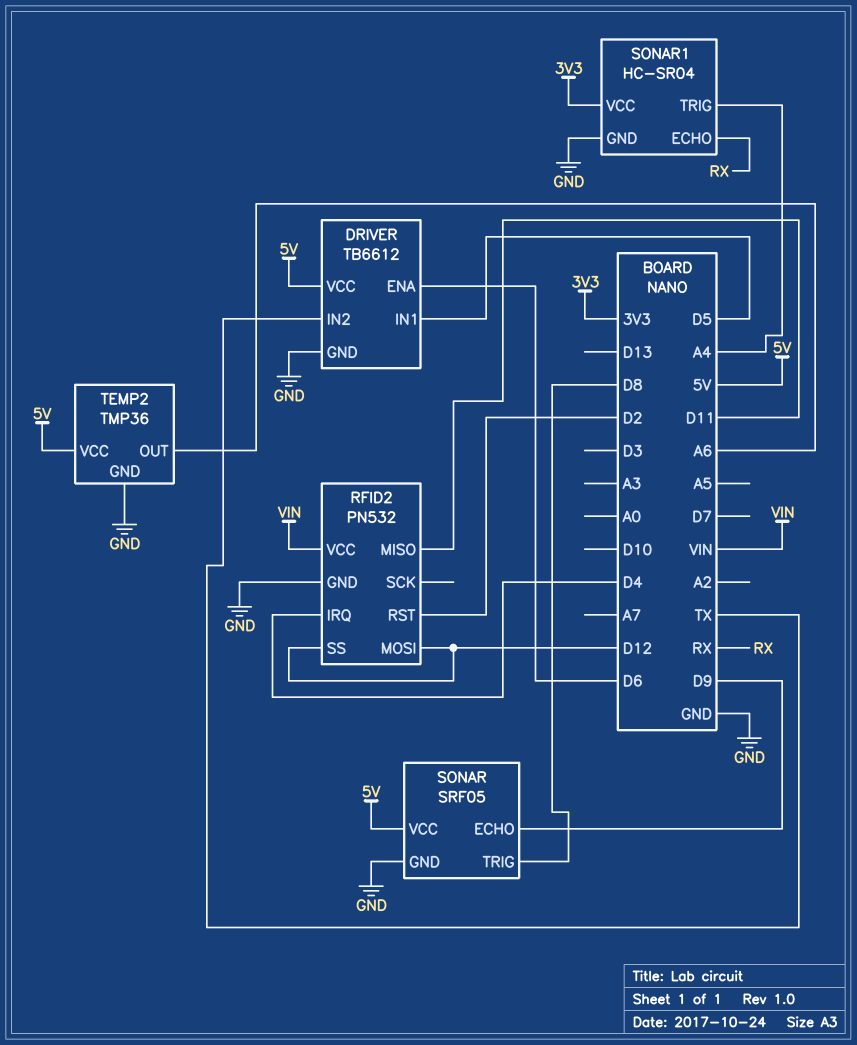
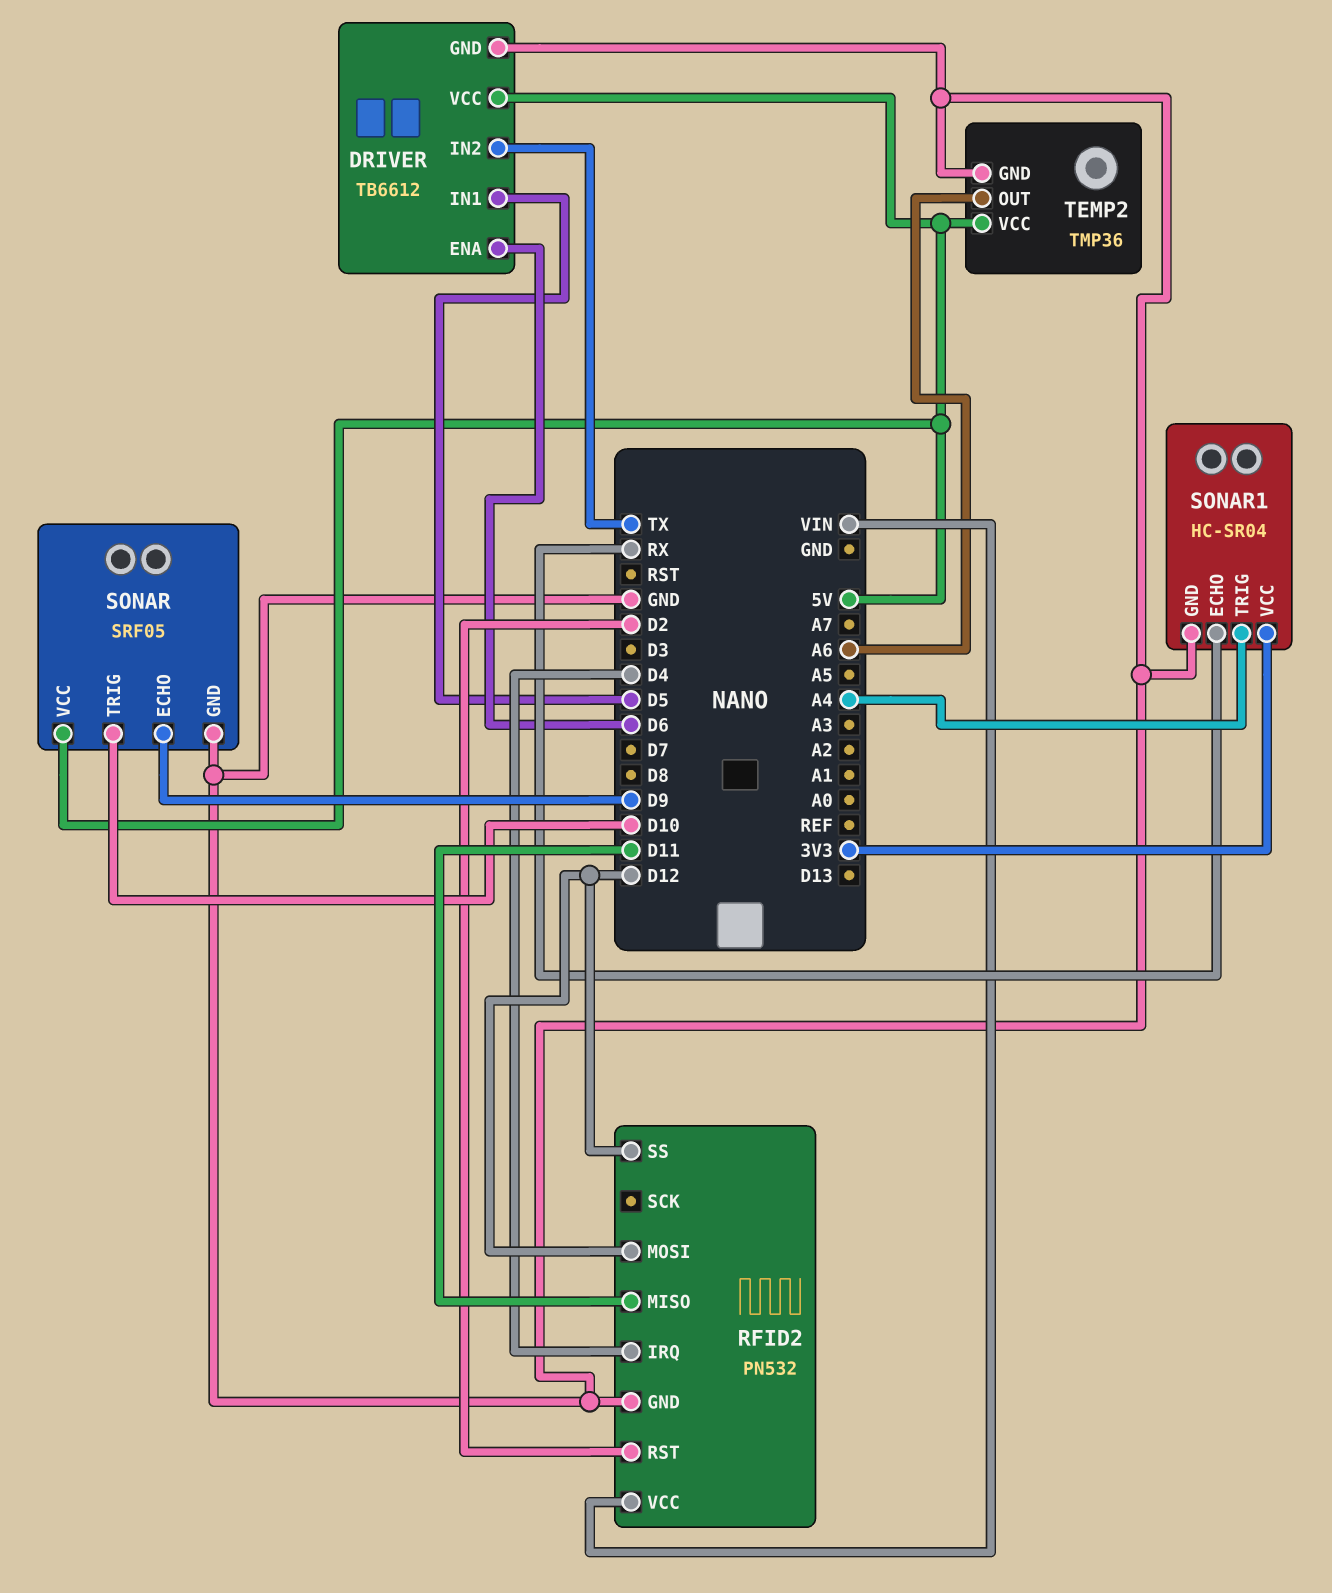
SONAR pin TRIG: D8 -> D10

